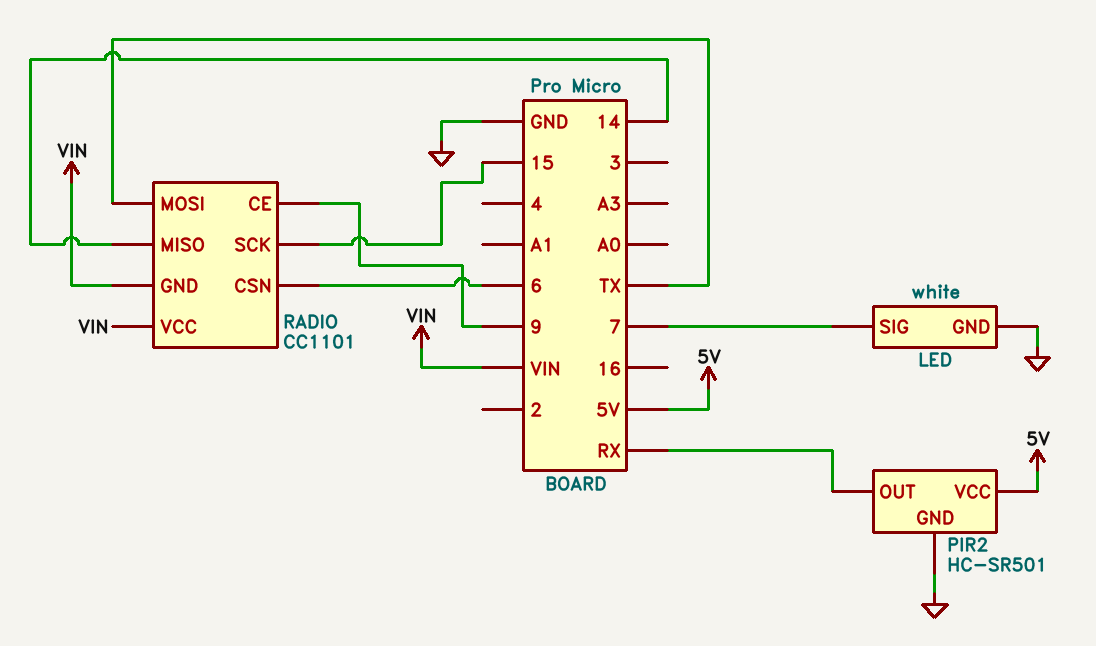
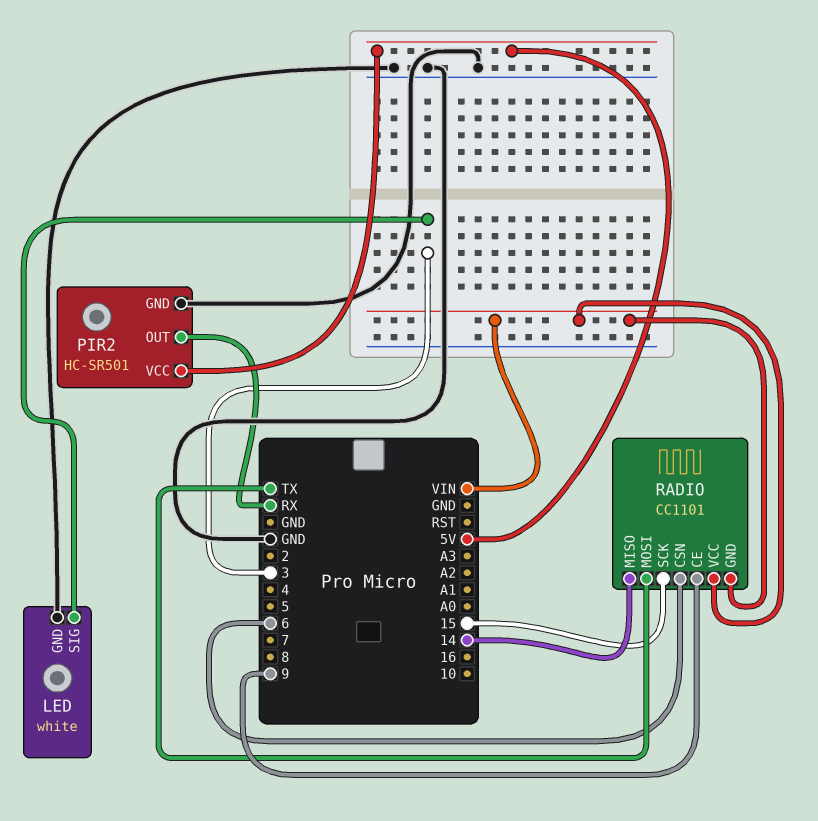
LED pin SIG: 7 -> 3

